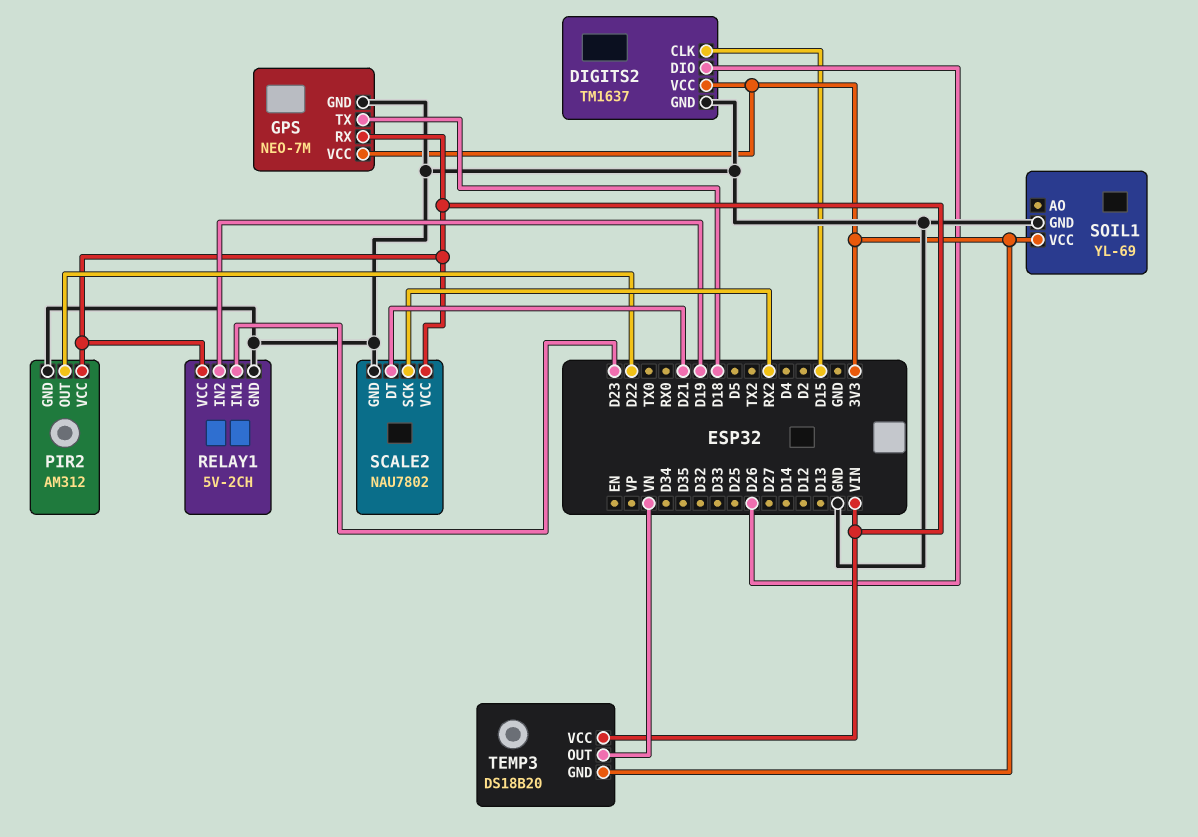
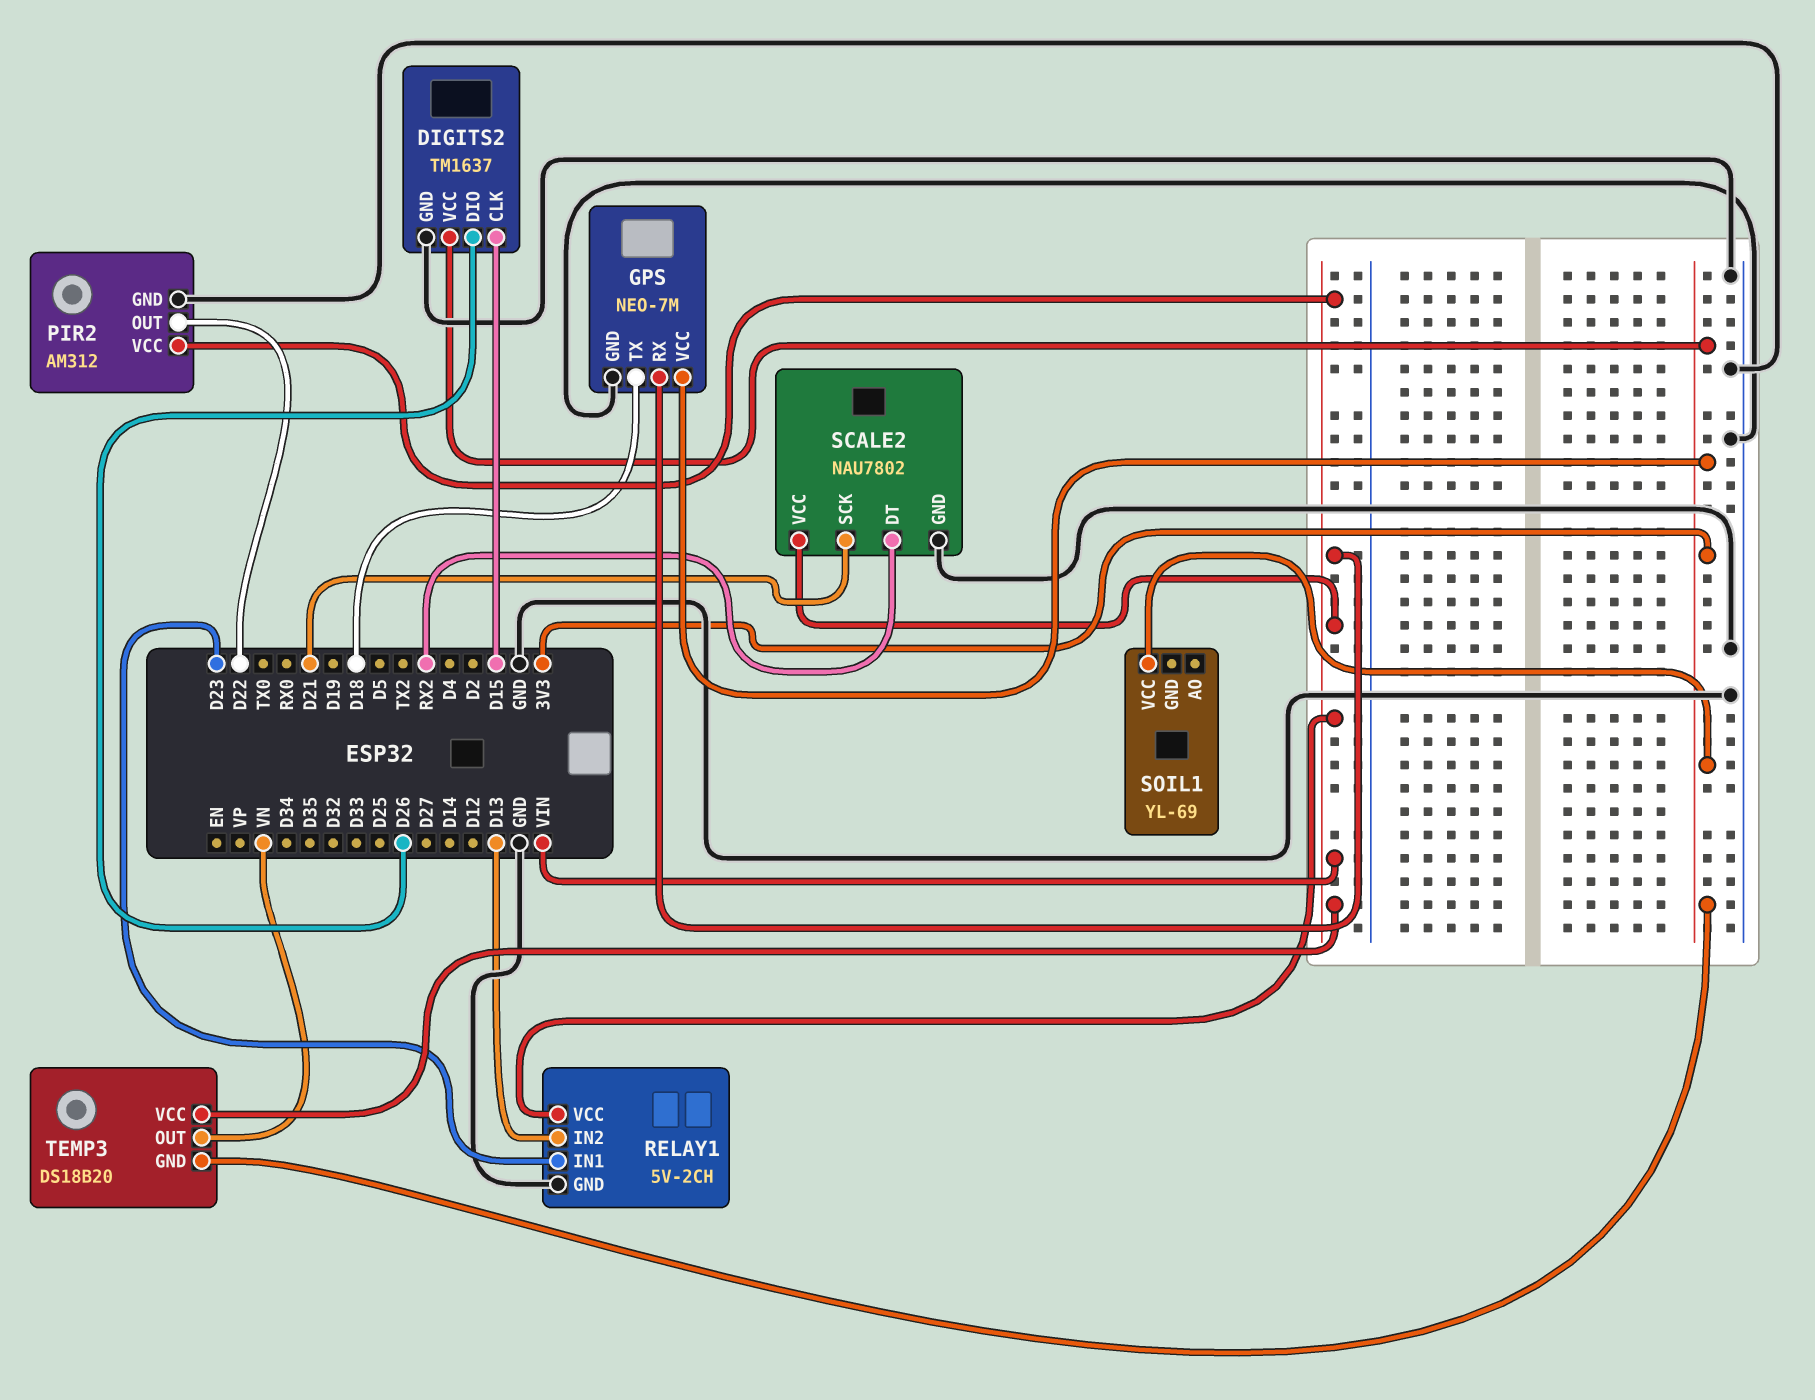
RELAY1 pin IN2: D19 -> D13
SCALE2 pin DT: D21 -> RX2
SCALE2 pin SCK: RX2 -> D21
SOIL1 pin GND: GND -> none

